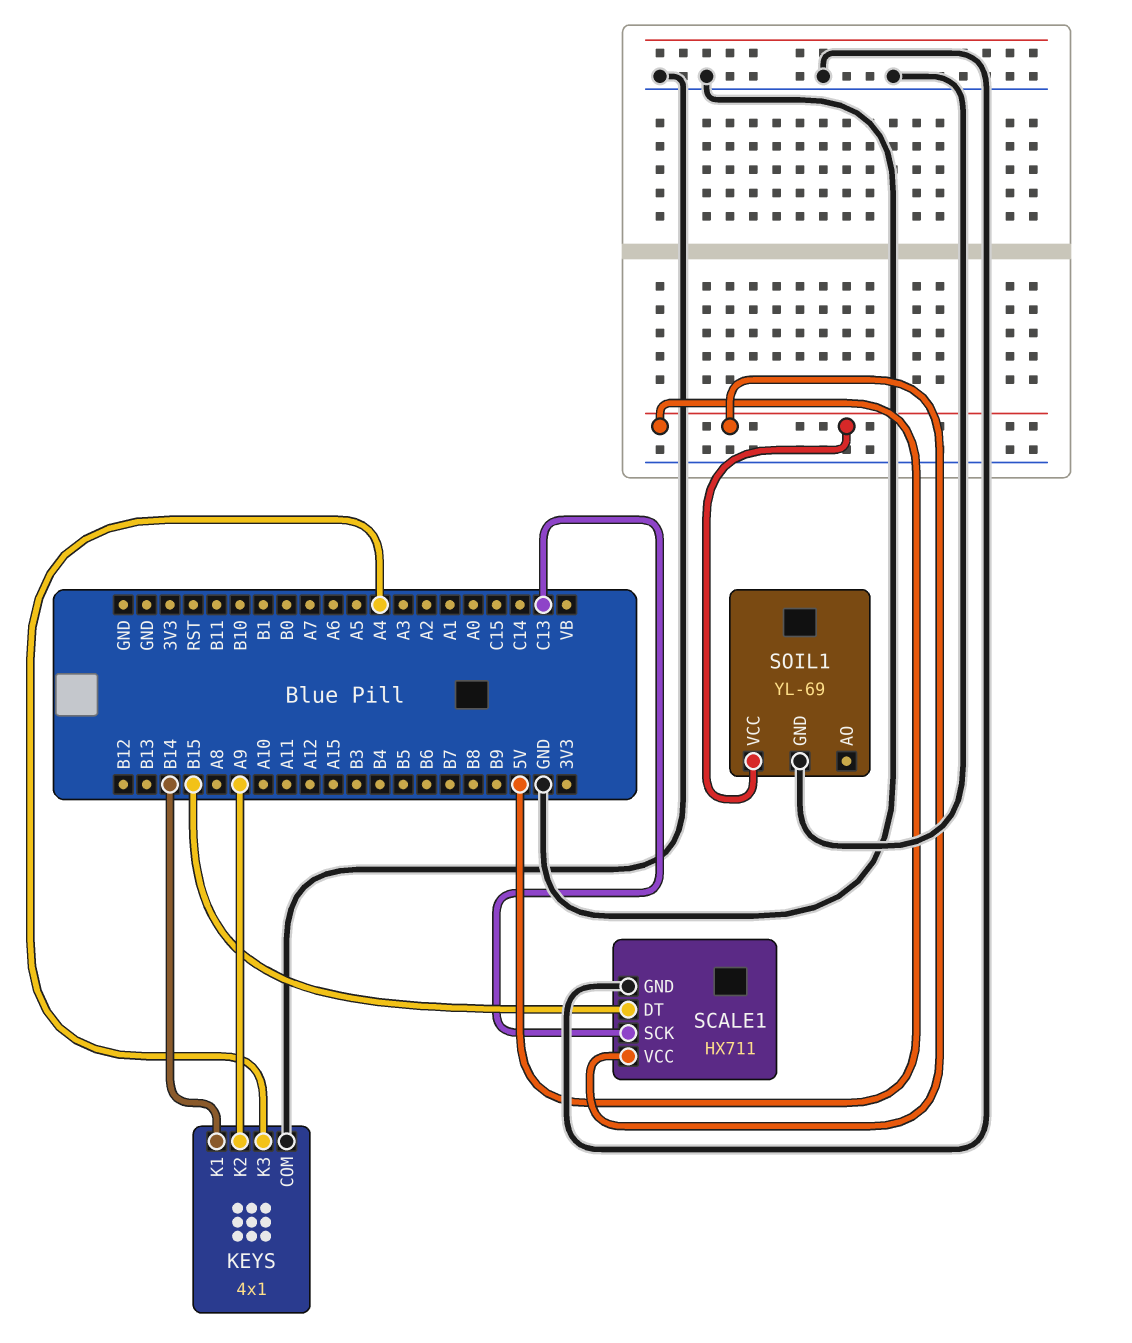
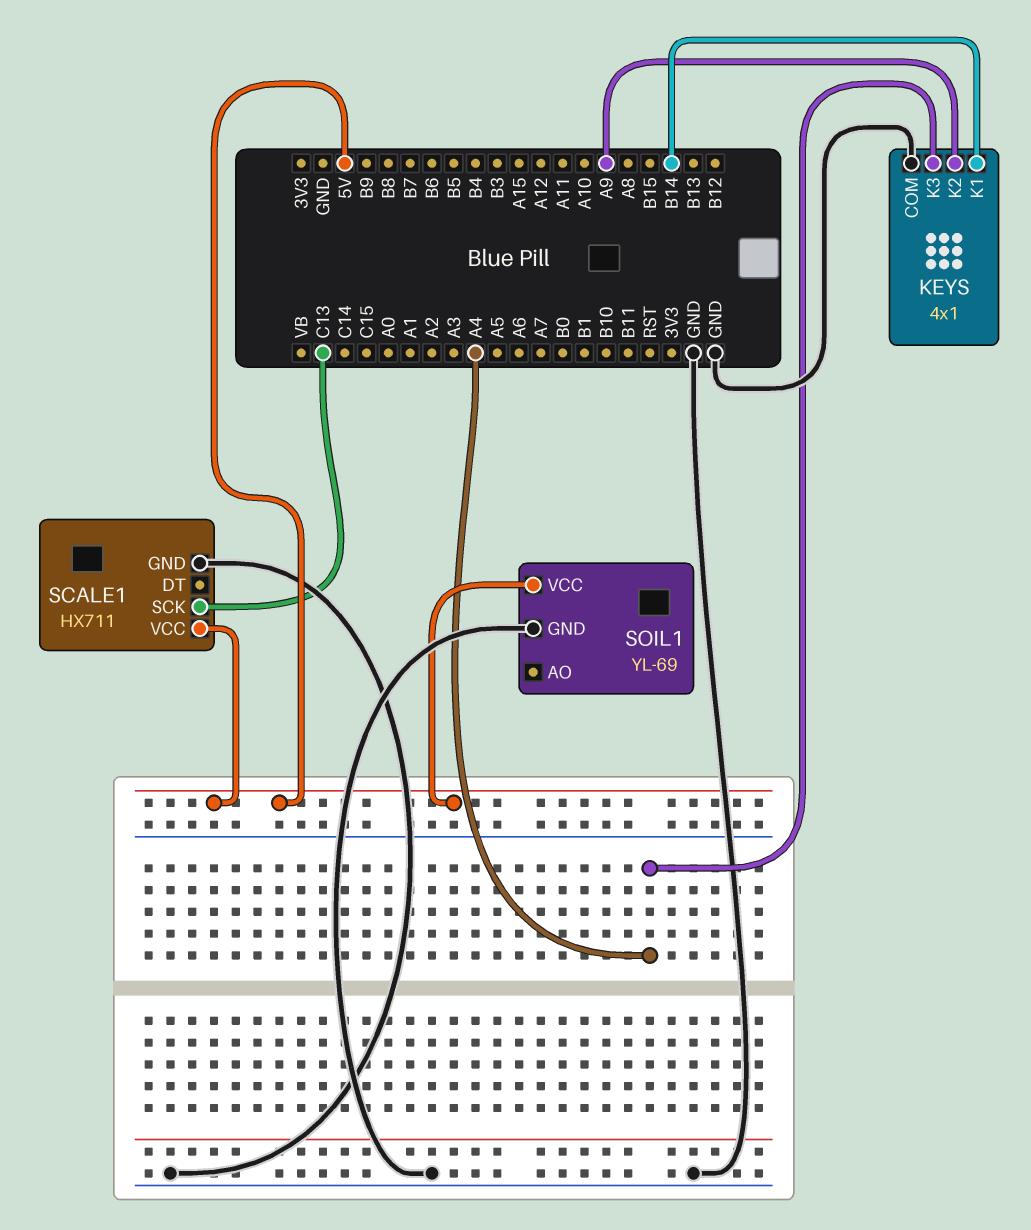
SCALE1 pin DT: B15 -> none

